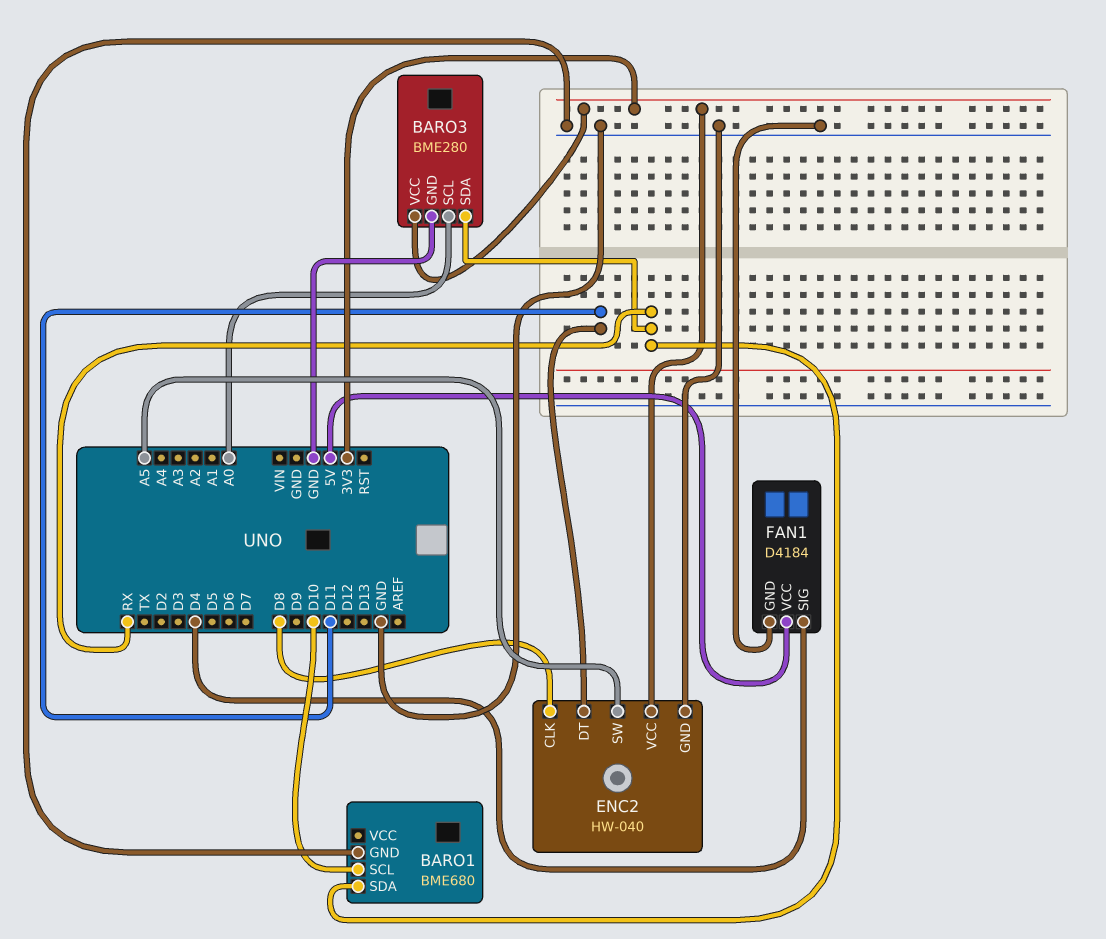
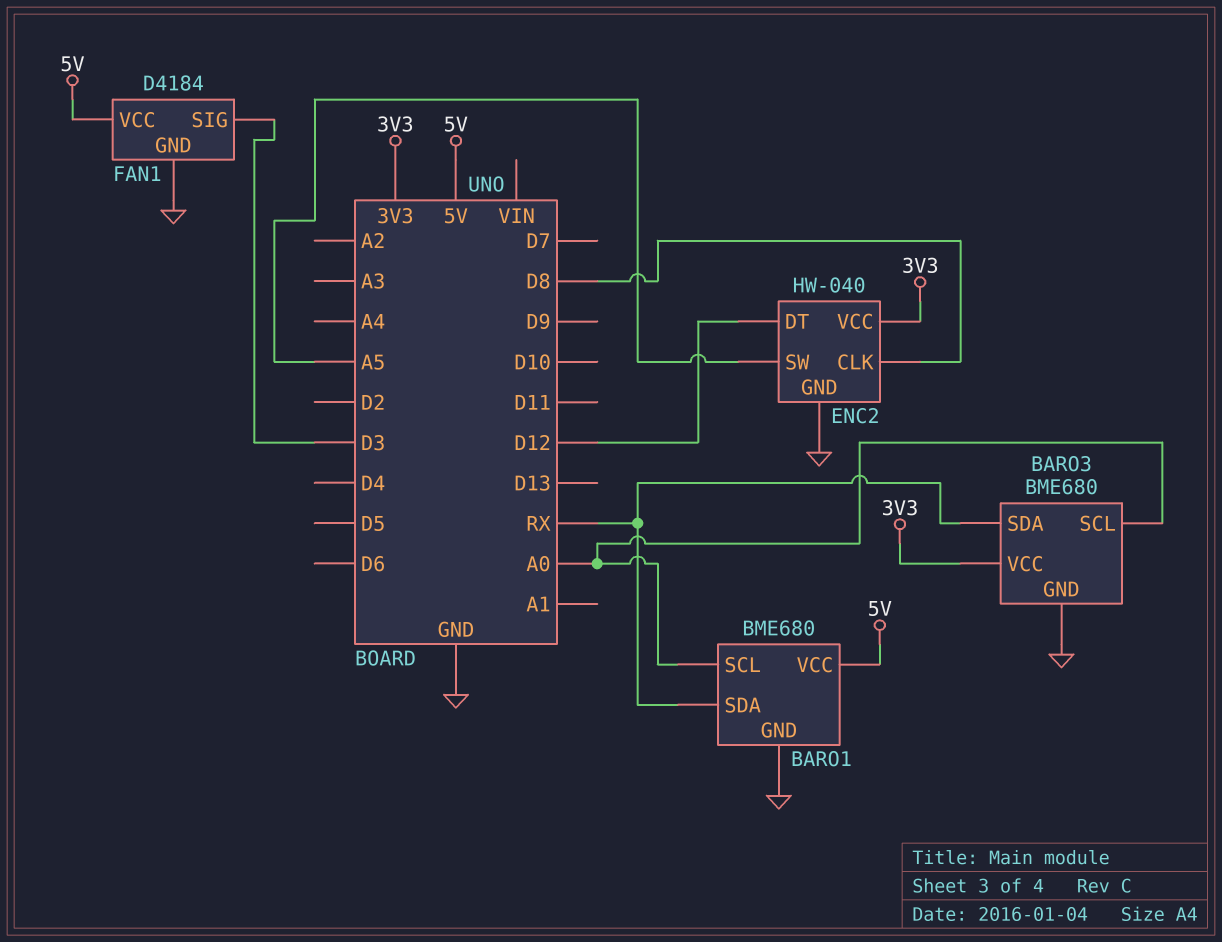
BARO1 pin SCL: D10 -> A0
BARO1 pin VCC: none -> 5V
BARO3: BME280 -> BME680
ENC2 pin DT: D11 -> D12
FAN1 pin SIG: D4 -> D3

